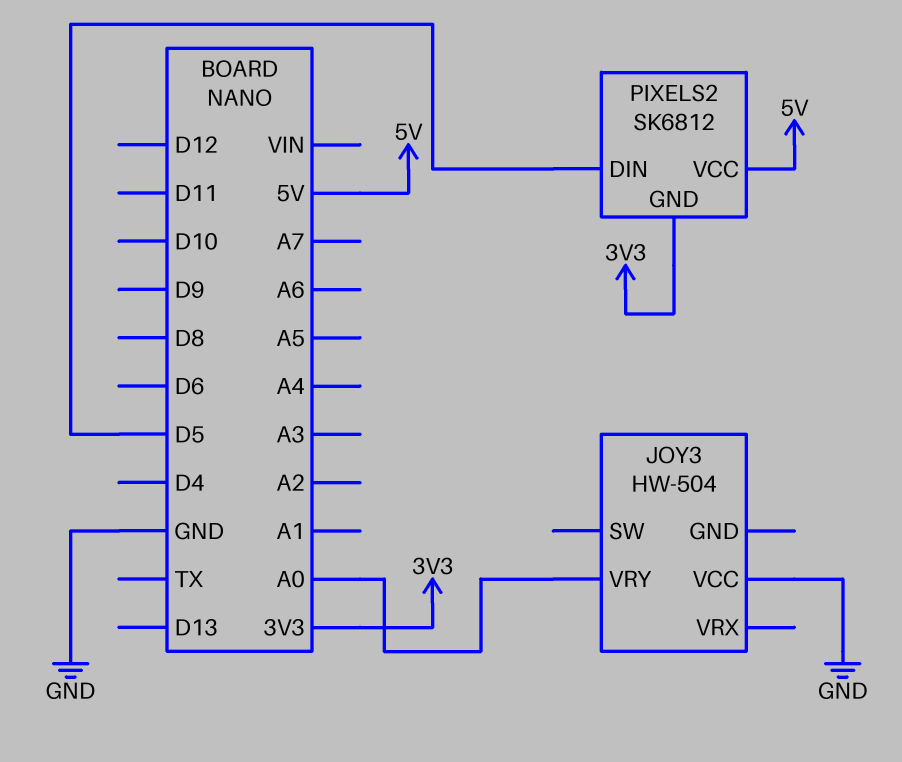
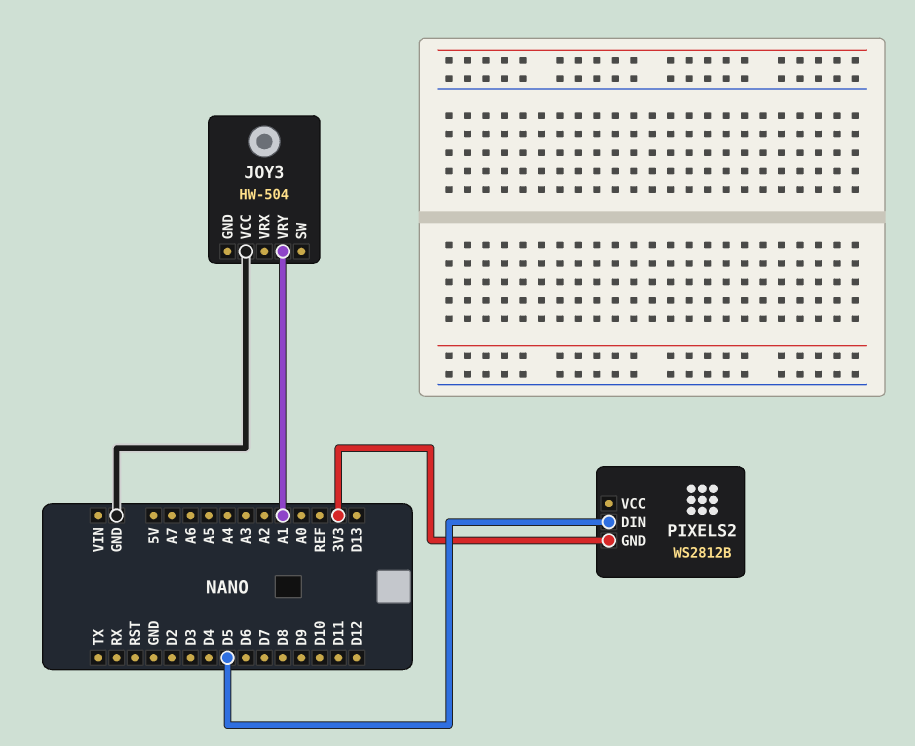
JOY3 pin VRY: A0 -> A1
PIXELS2: SK6812 -> WS2812B
PIXELS2 pin VCC: 5V -> none

